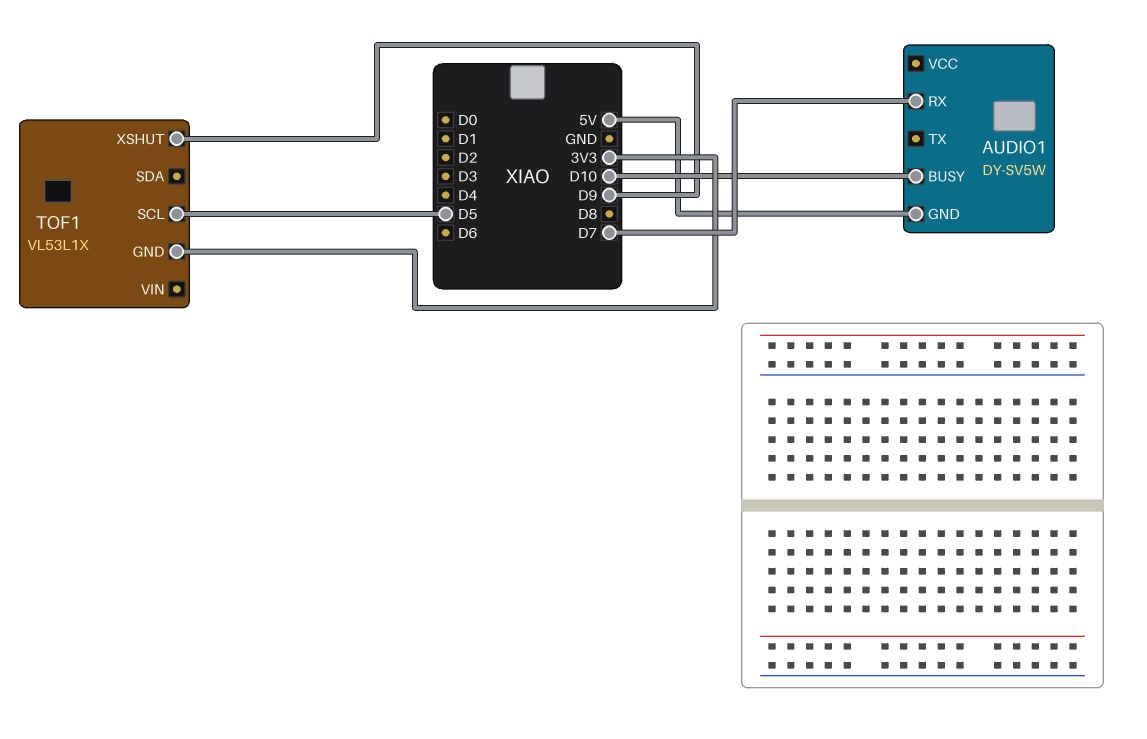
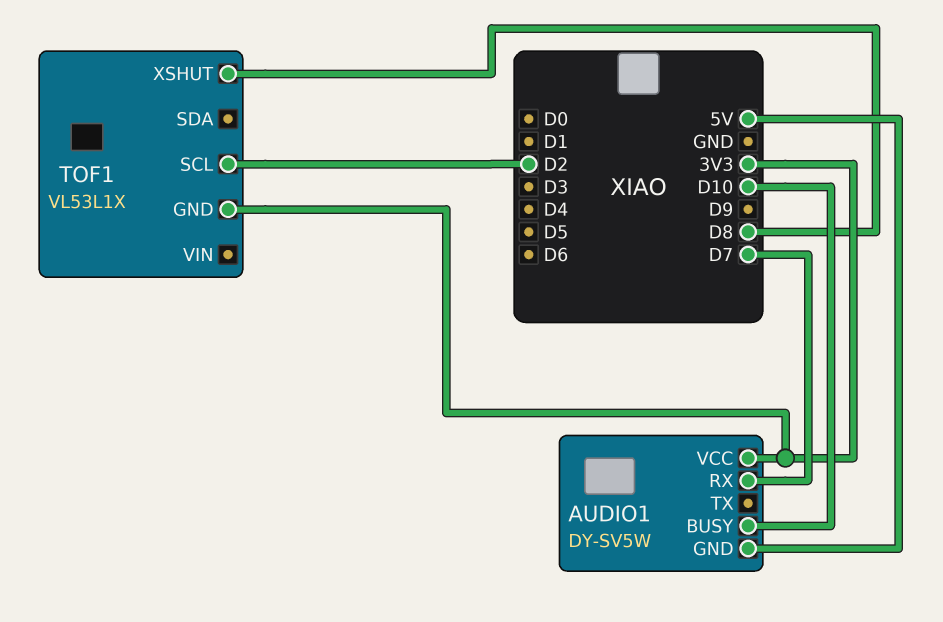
AUDIO1 pin VCC: none -> 3V3
TOF1 pin SCL: D5 -> D2
TOF1 pin XSHUT: D9 -> D8

